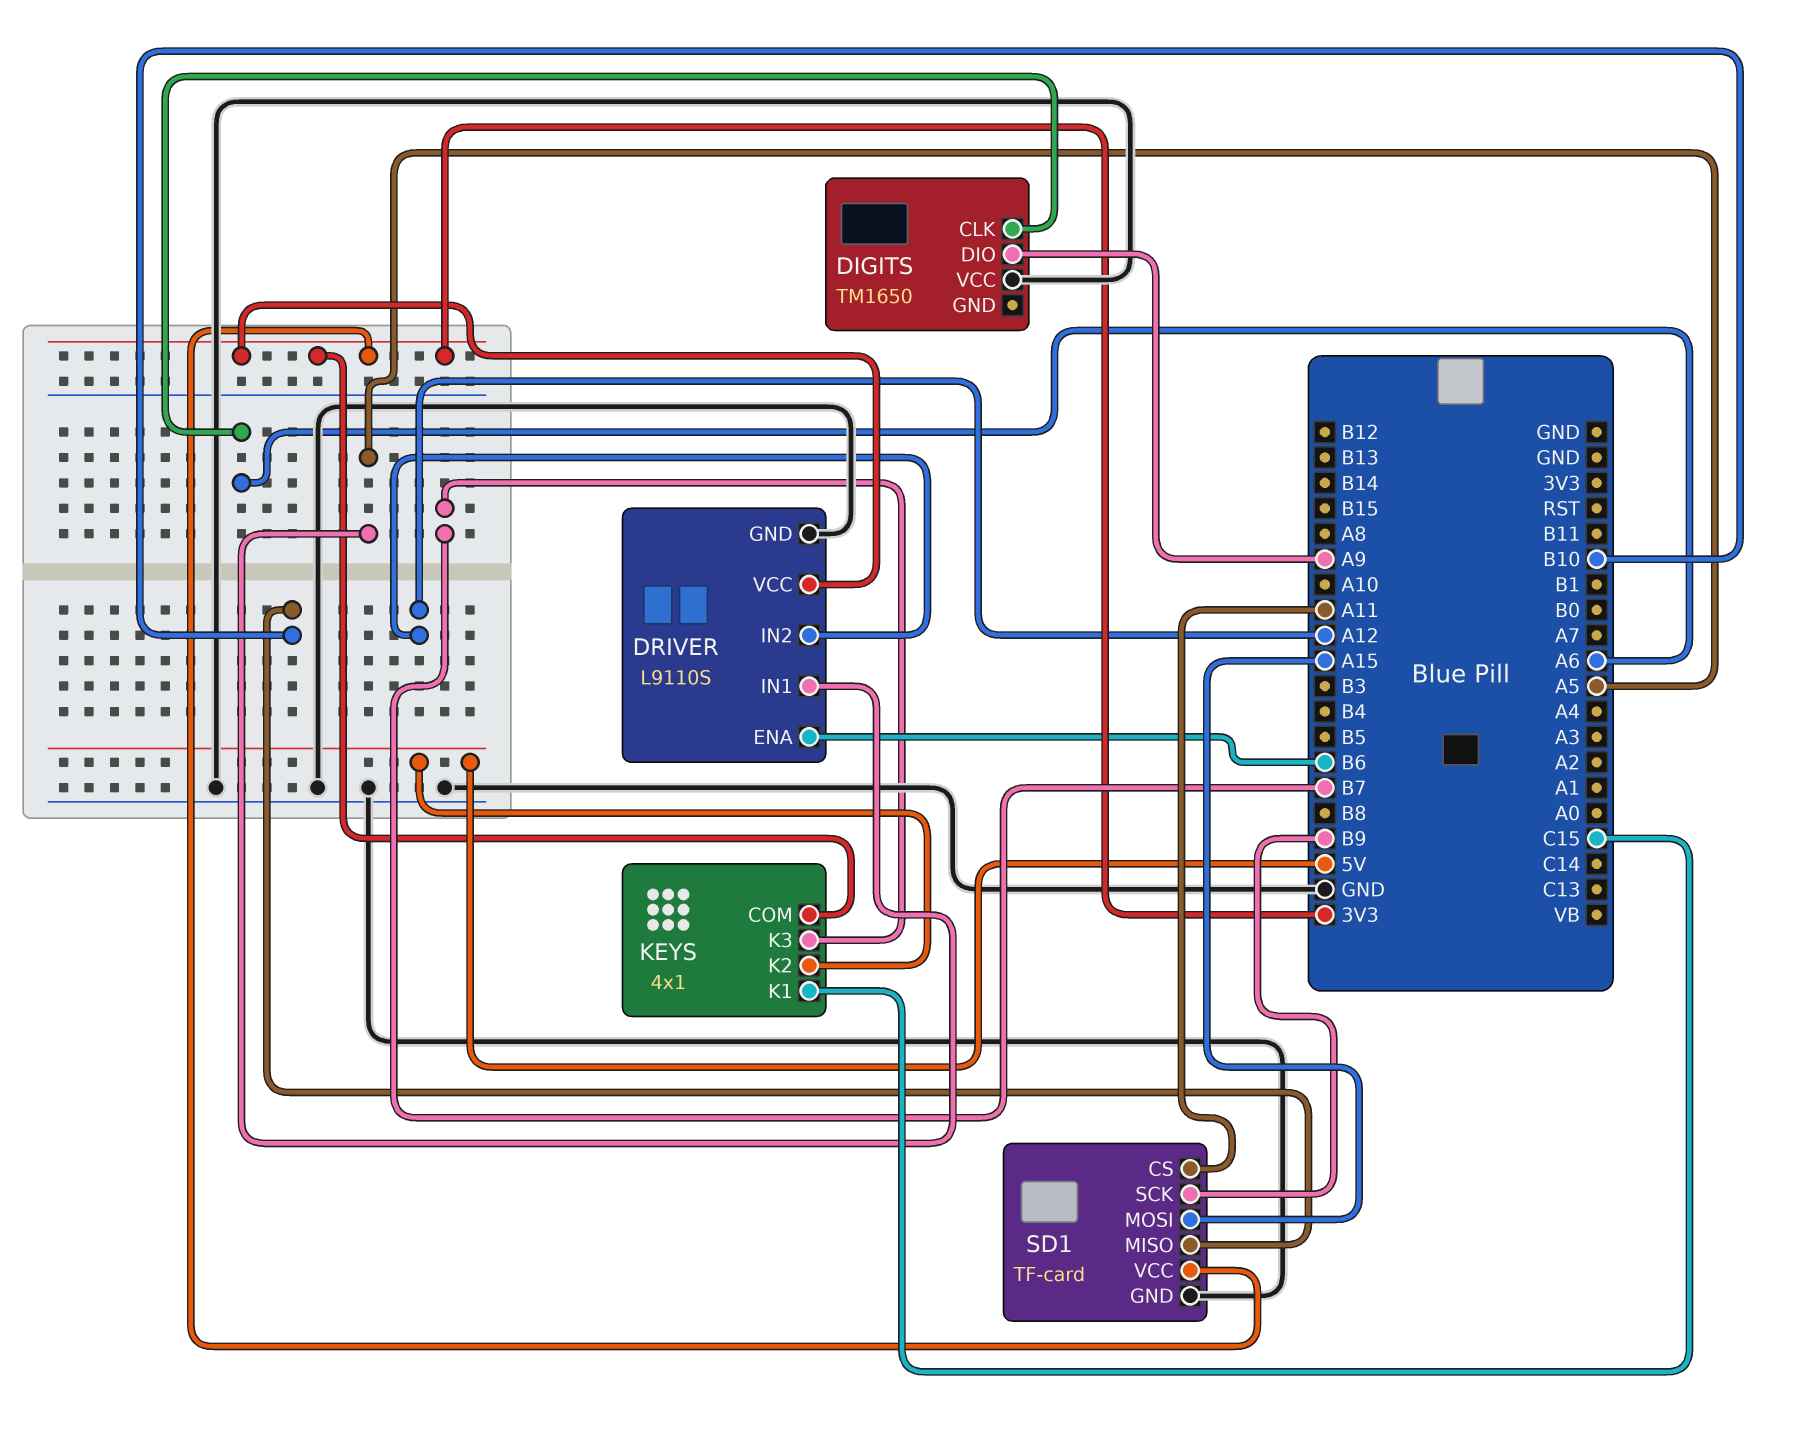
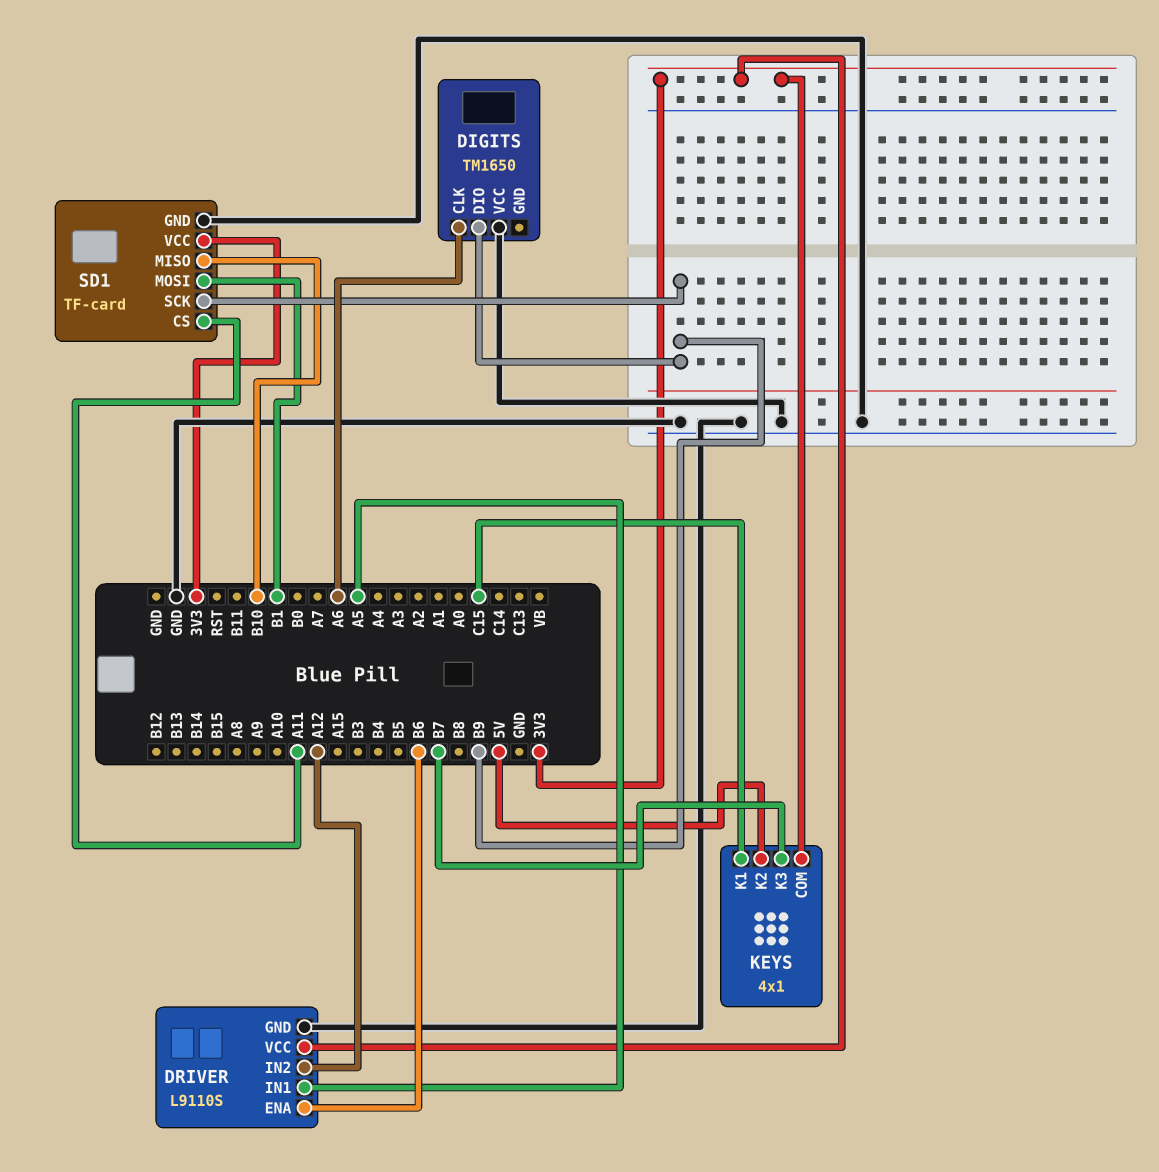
DIGITS pin DIO: A9 -> B9
SD1 pin MOSI: A15 -> B1

